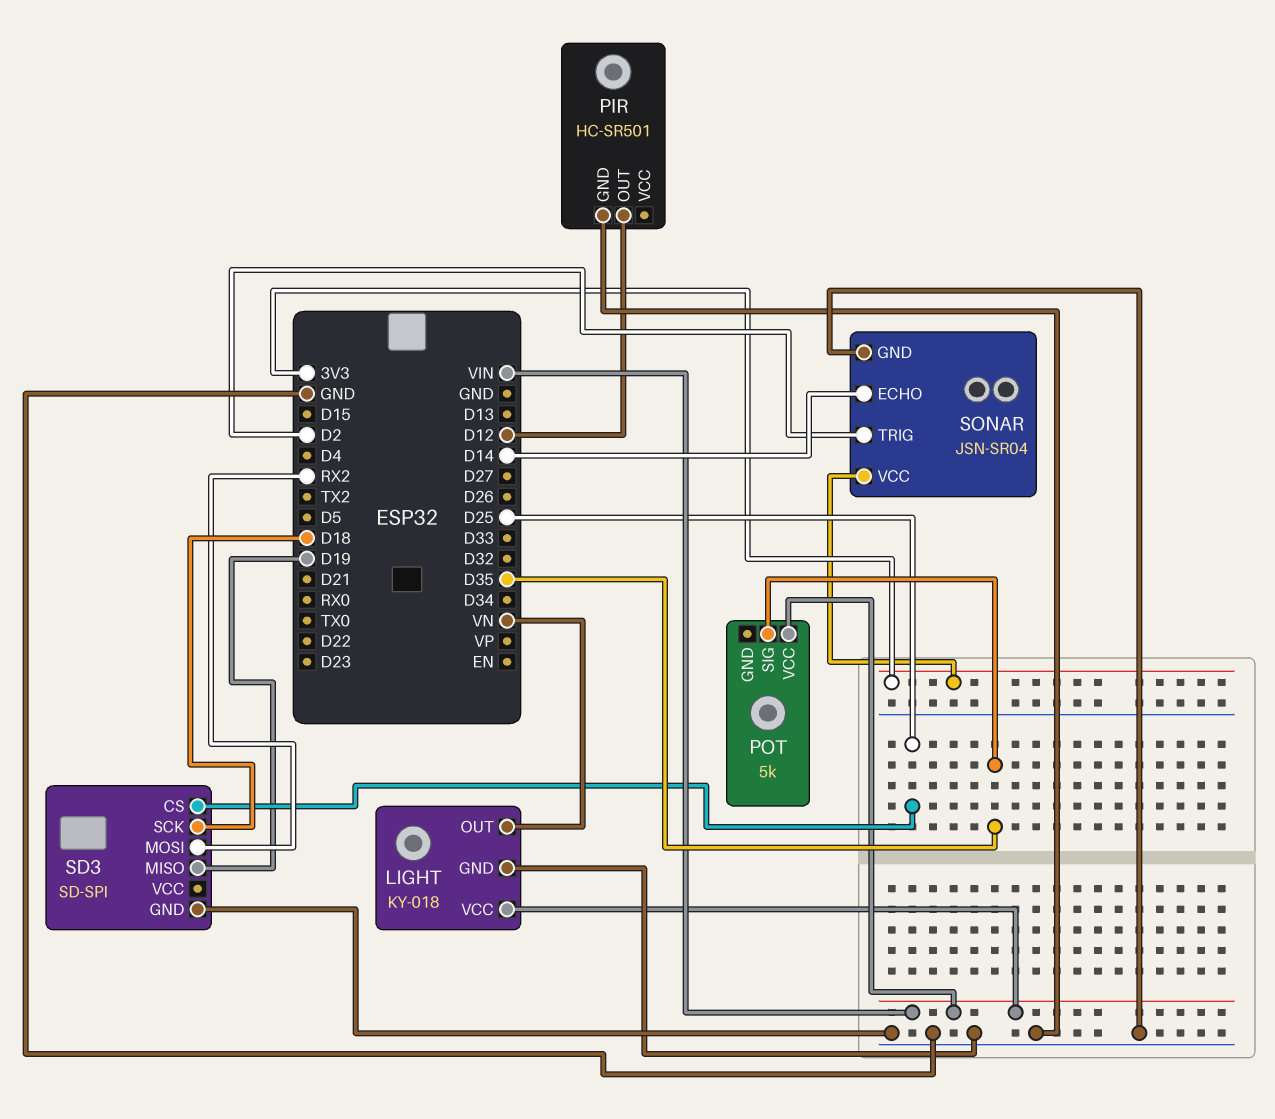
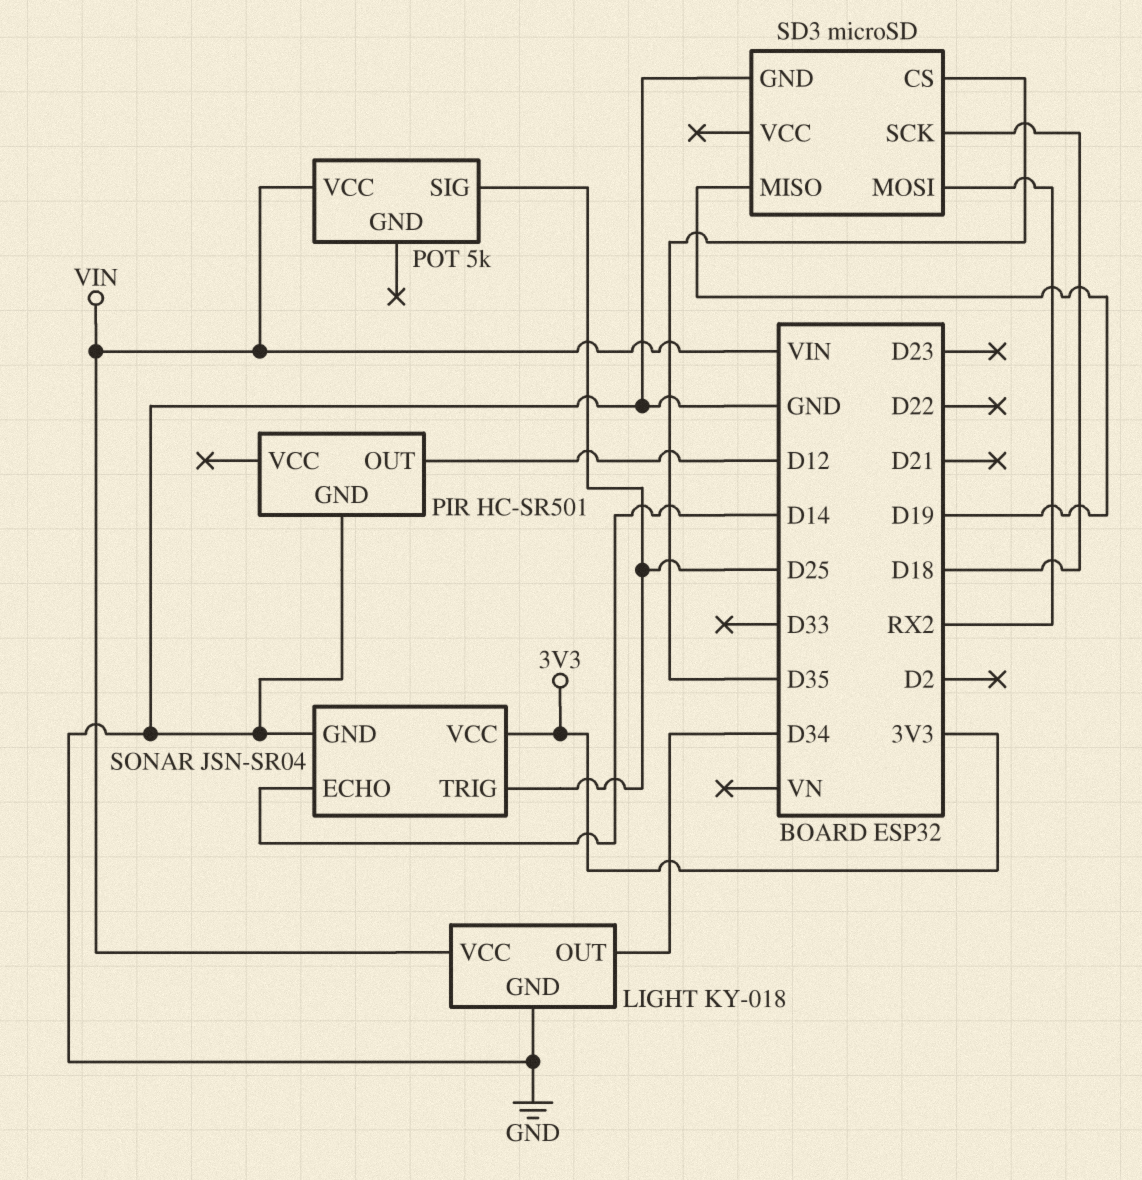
LIGHT pin OUT: VN -> D34
POT pin SIG: D35 -> D25
SD3: SD-SPI -> microSD
SD3 pin CS: D25 -> D35
SONAR pin TRIG: D2 -> D25

